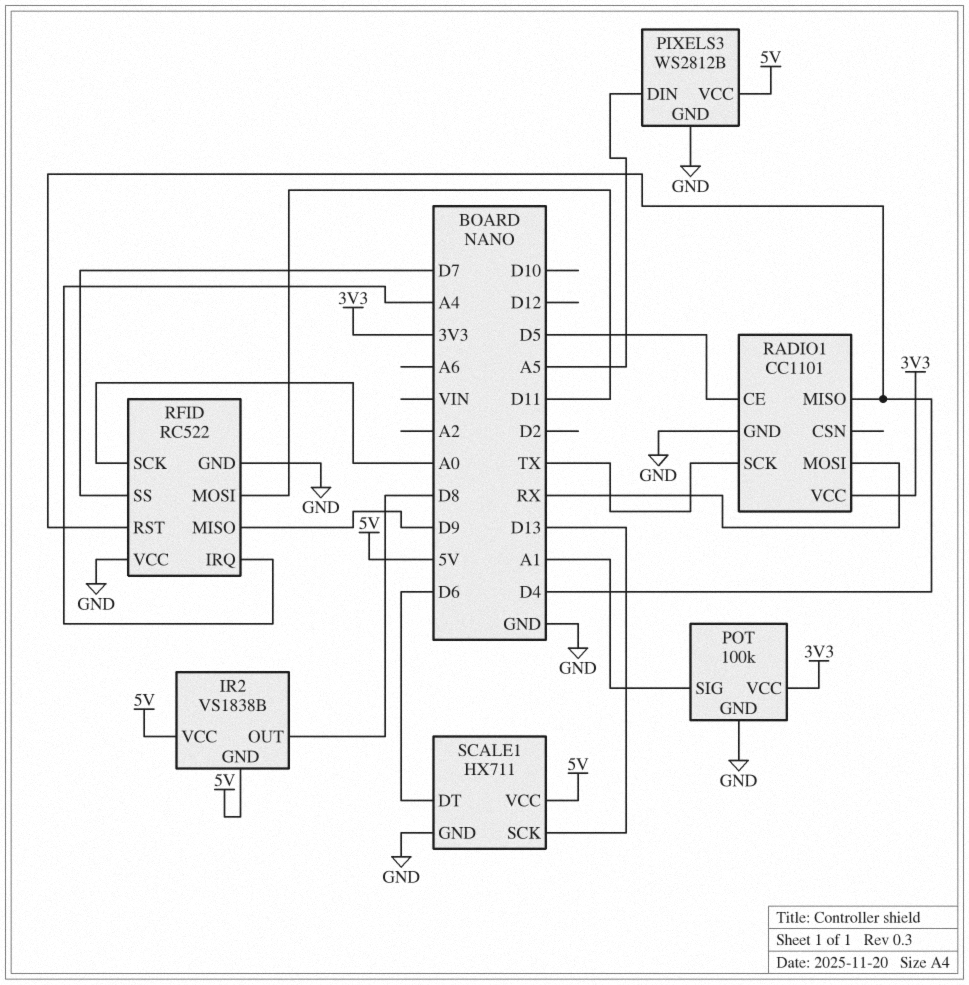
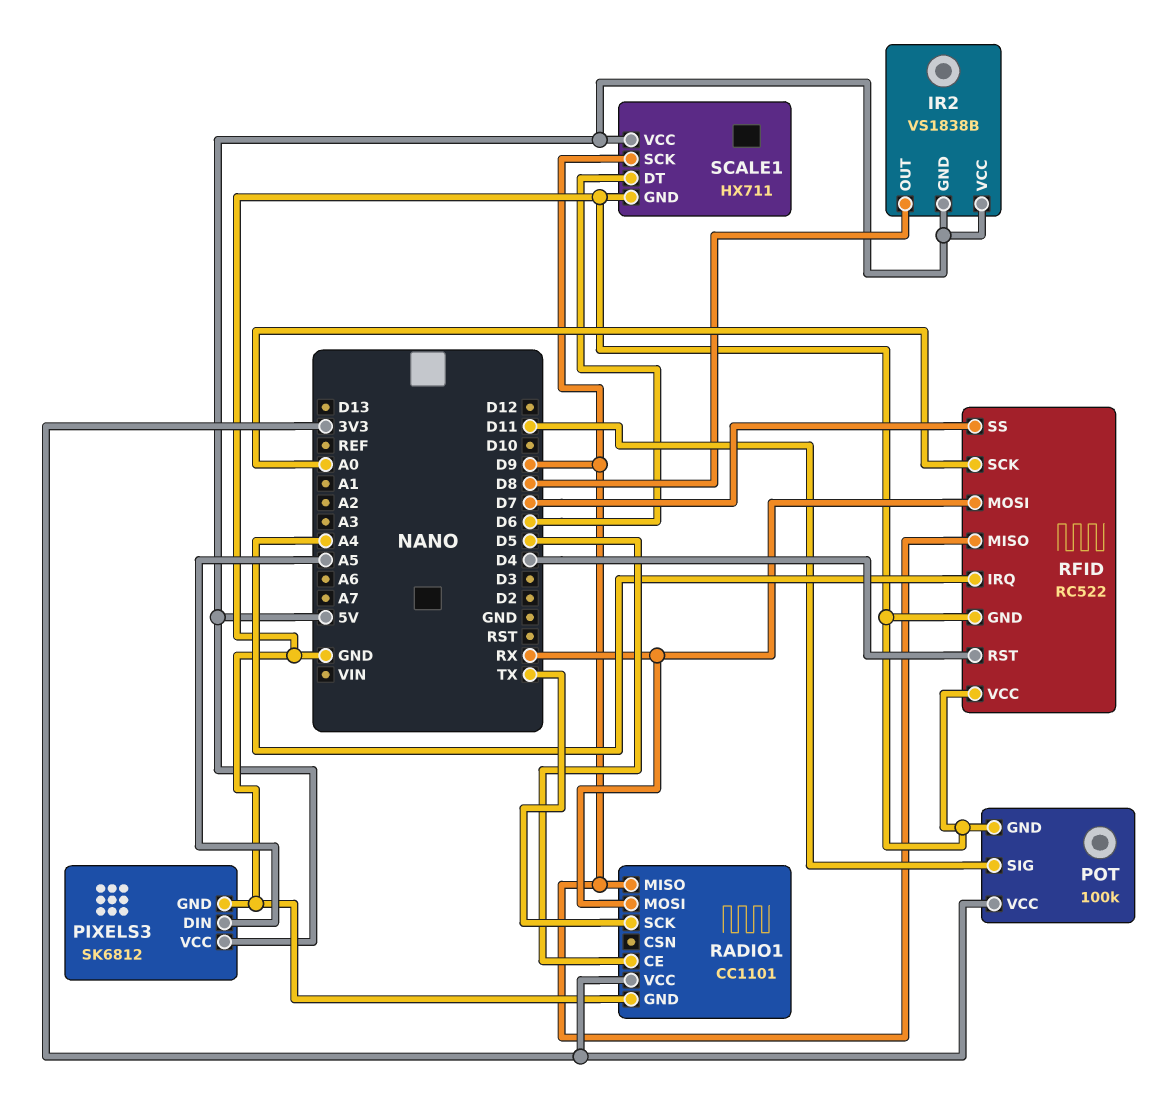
PIXELS3: WS2812B -> SK6812
POT pin SIG: A1 -> D11
RADIO1 pin MISO: D4 -> D9
RFID pin MOSI: D11 -> RX
SCALE1 pin SCK: D13 -> D9

